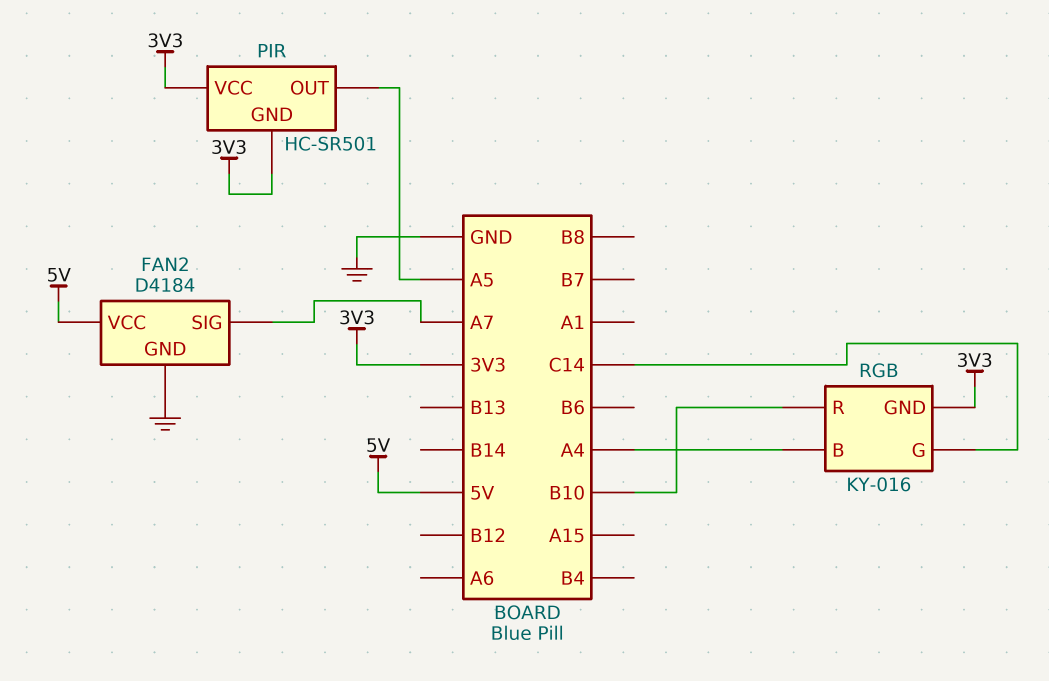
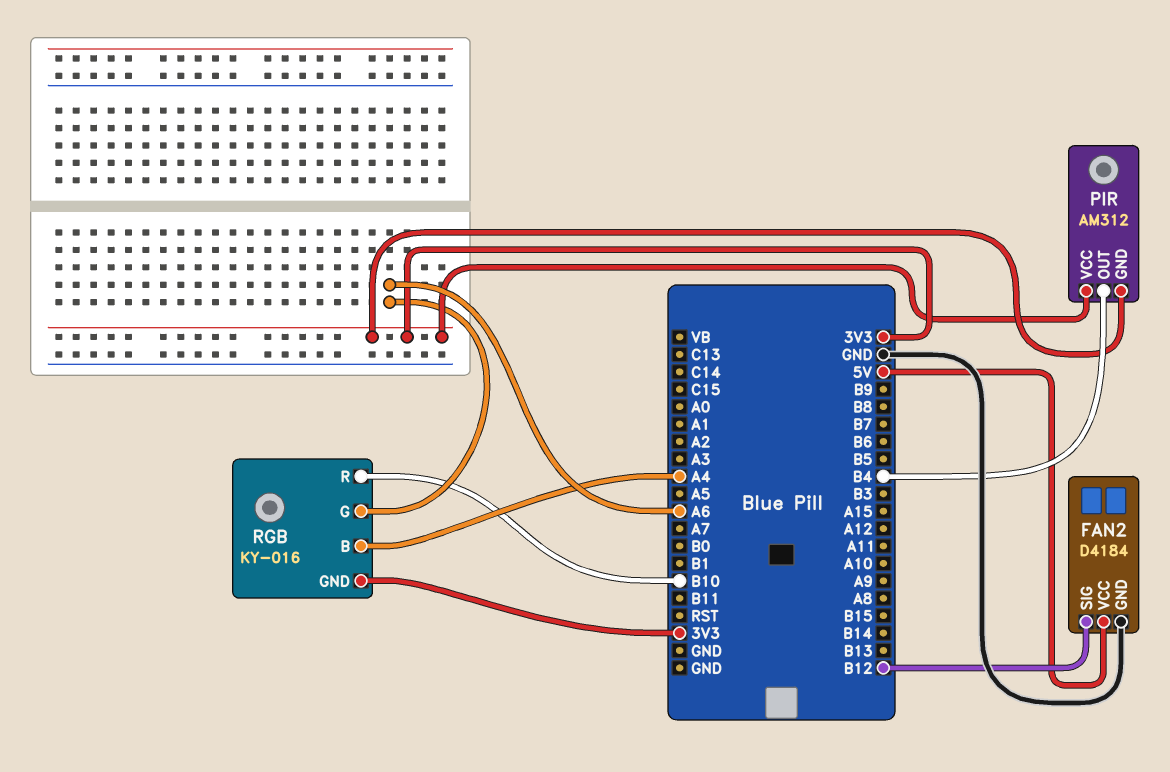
FAN2 pin SIG: A7 -> B12
PIR: HC-SR501 -> AM312
PIR pin OUT: A5 -> B4
RGB pin G: C14 -> A6

